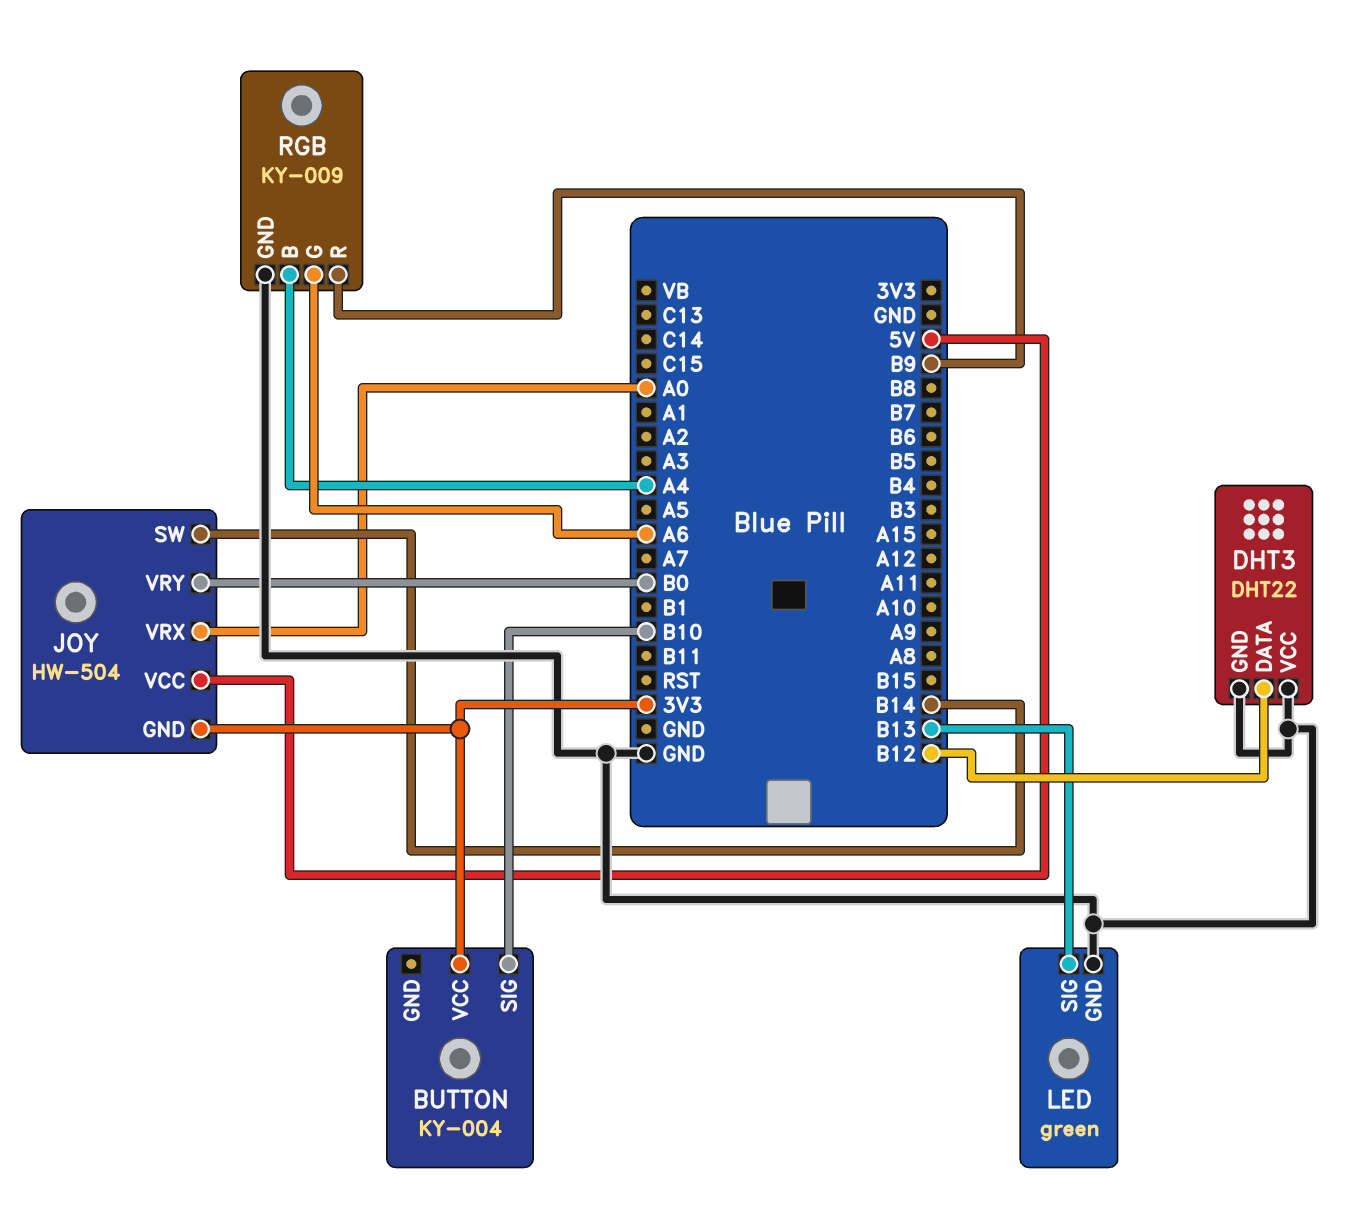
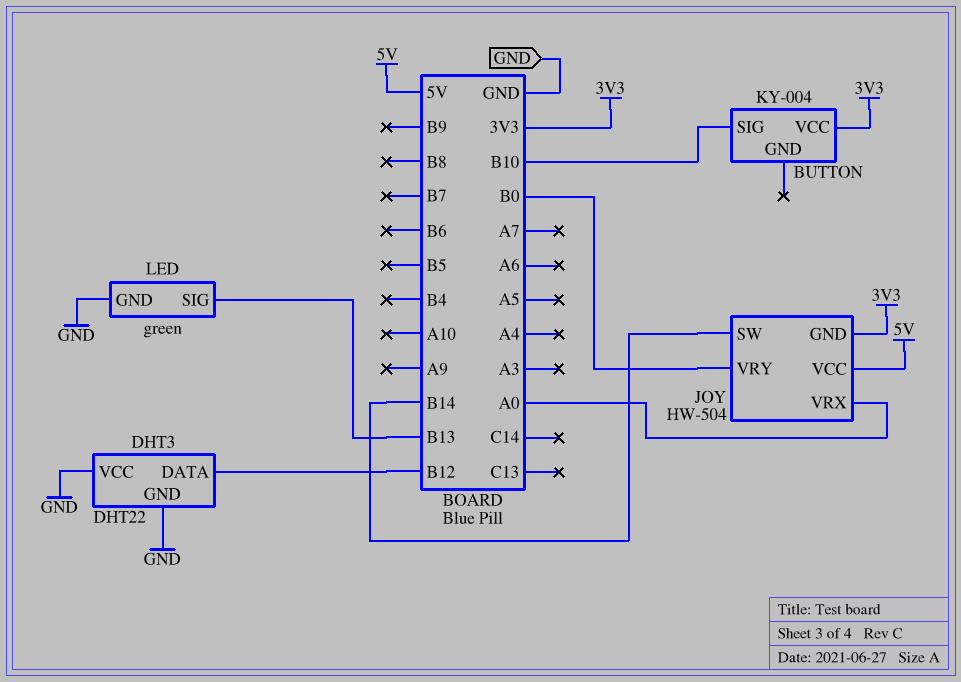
RGB: KY-009 -> none
RGB pin B: A4 -> none
RGB pin G: A6 -> none
RGB pin GND: GND -> none
RGB pin R: B9 -> none

